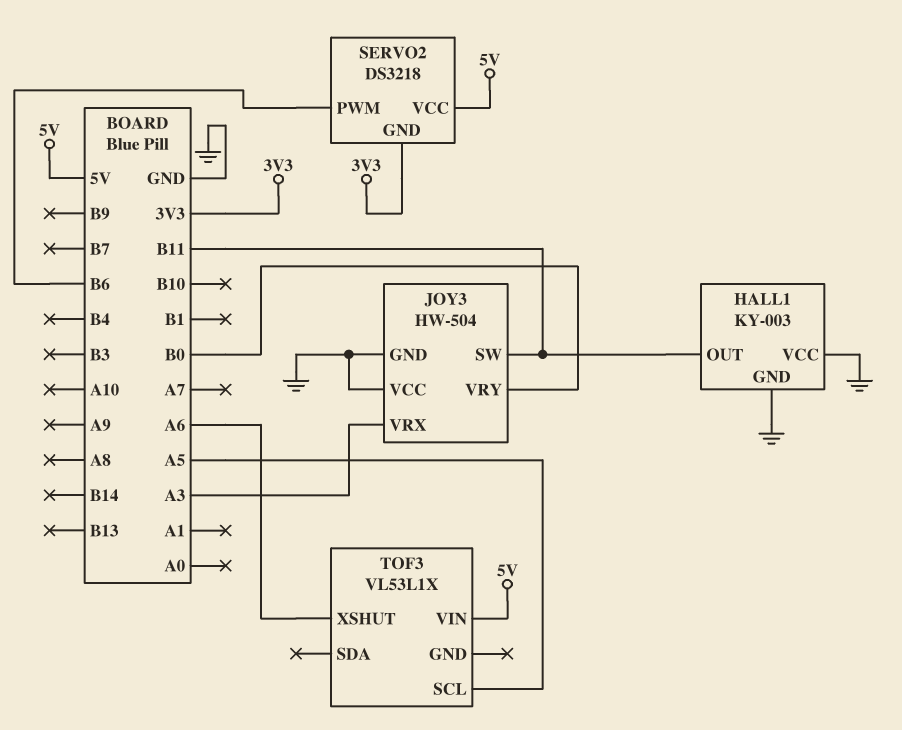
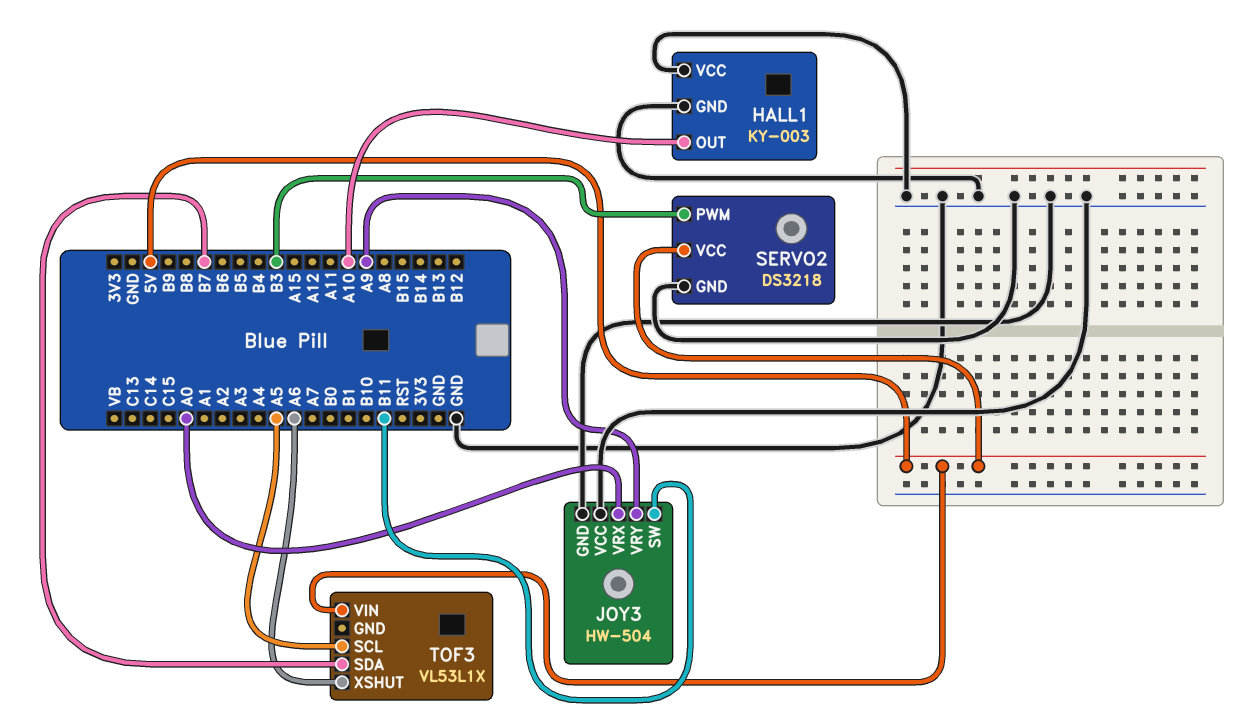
HALL1 pin OUT: B11 -> A10
JOY3 pin VRX: A3 -> A0
JOY3 pin VRY: B0 -> A9
SERVO2 pin GND: 3V3 -> GND
SERVO2 pin PWM: B6 -> B3
TOF3 pin SDA: none -> B7

